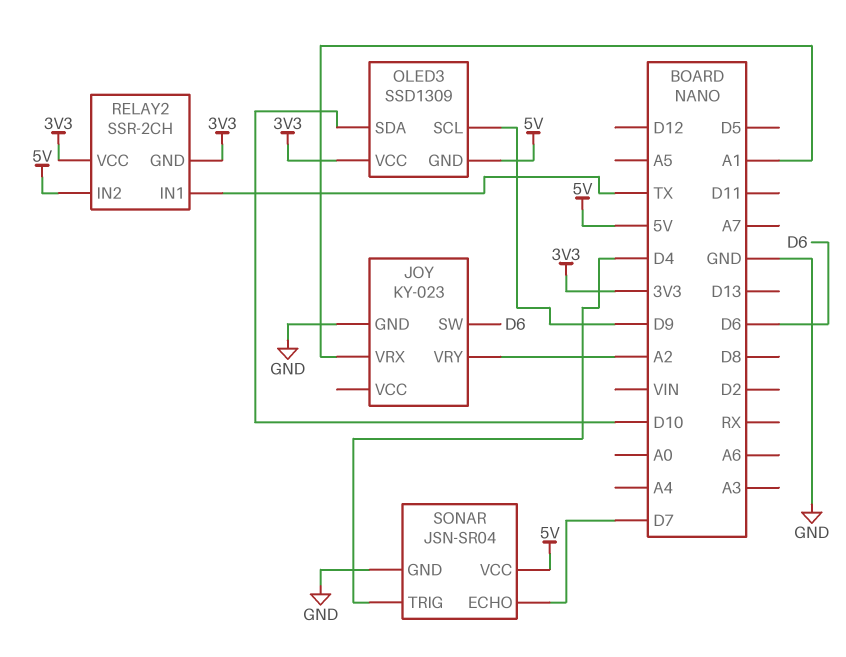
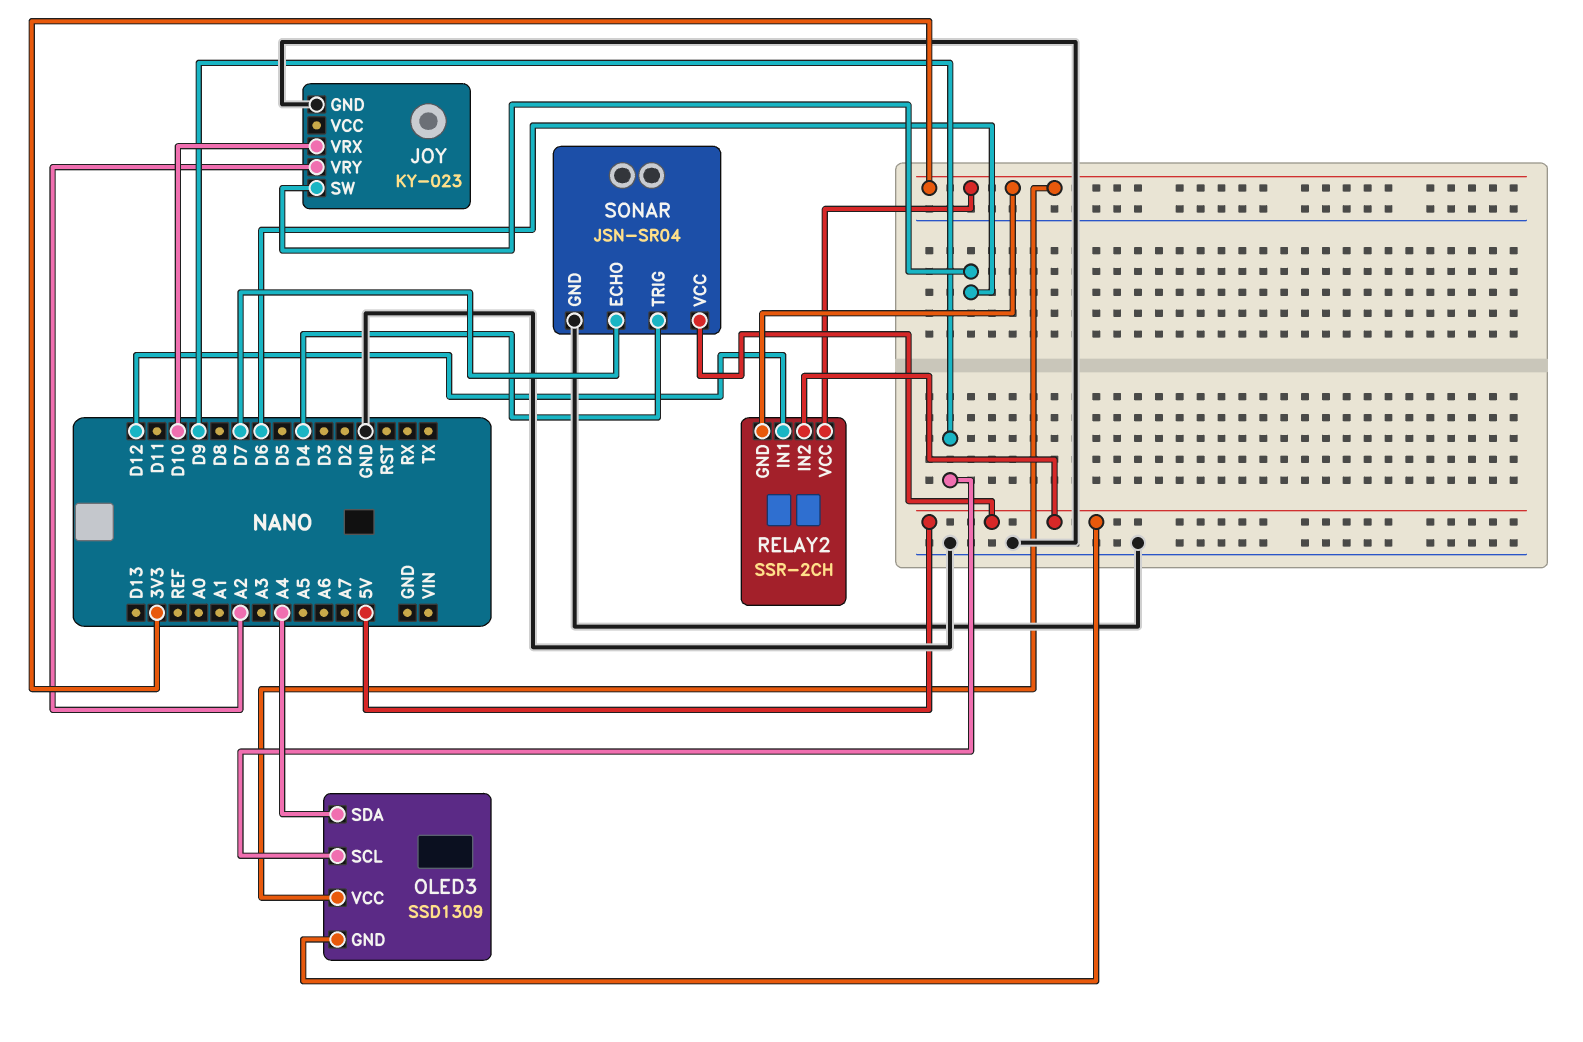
JOY pin VRX: A1 -> D10
OLED3 pin SDA: D10 -> A4
RELAY2 pin IN1: TX -> D12

